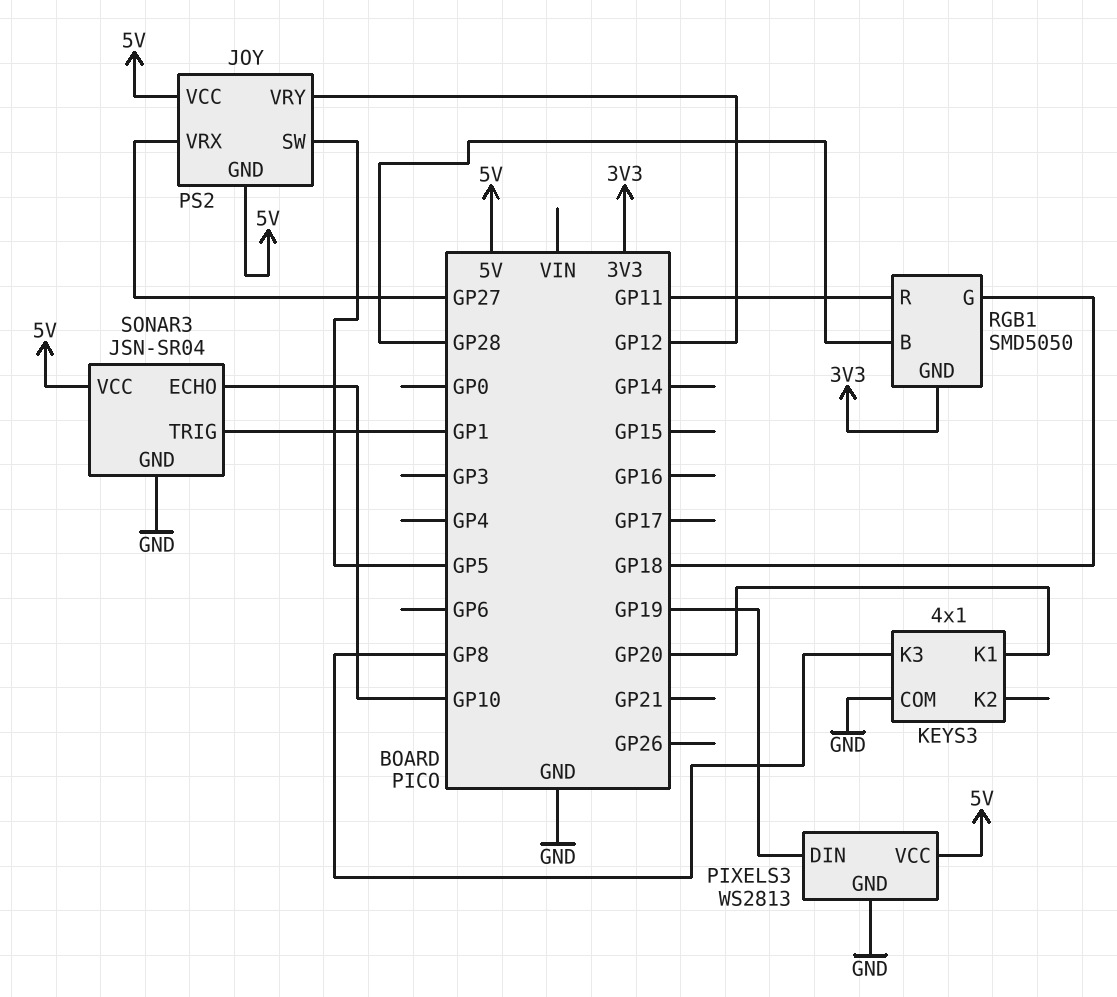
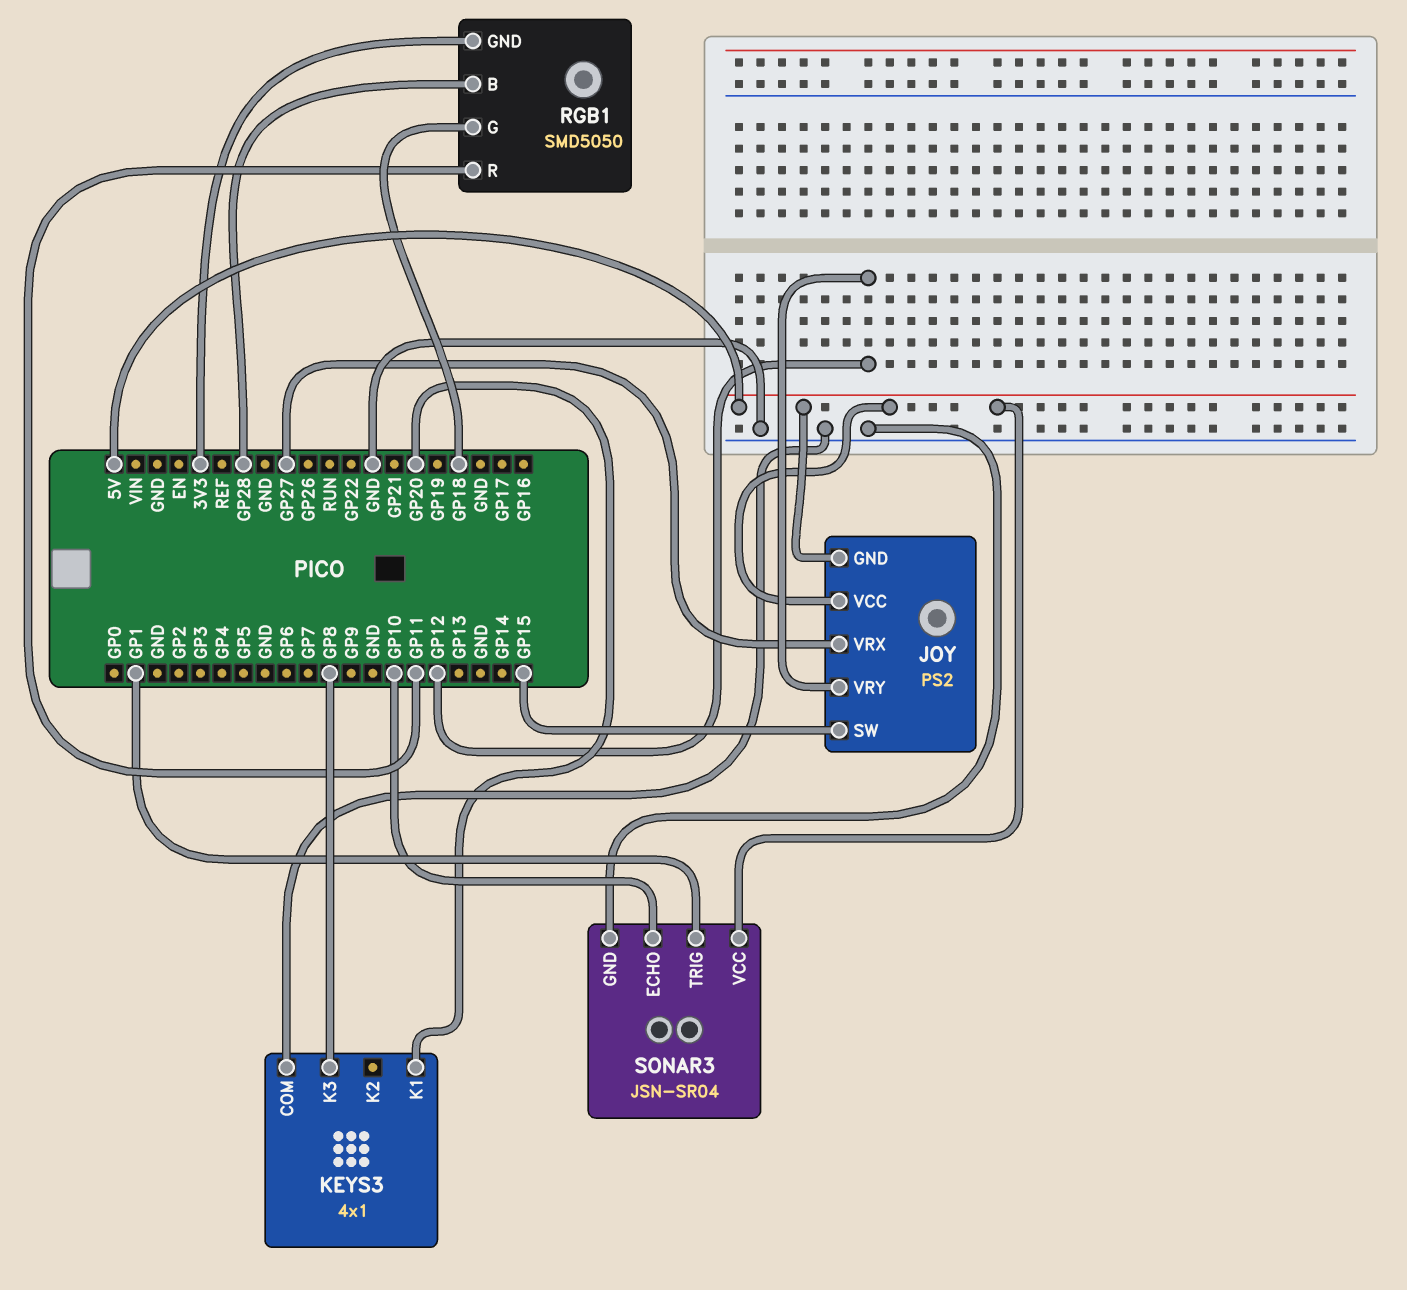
JOY pin SW: GP5 -> GP15
PIXELS3: WS2813 -> none
PIXELS3 pin DIN: GP19 -> none
PIXELS3 pin GND: GND -> none
PIXELS3 pin VCC: 5V -> none

